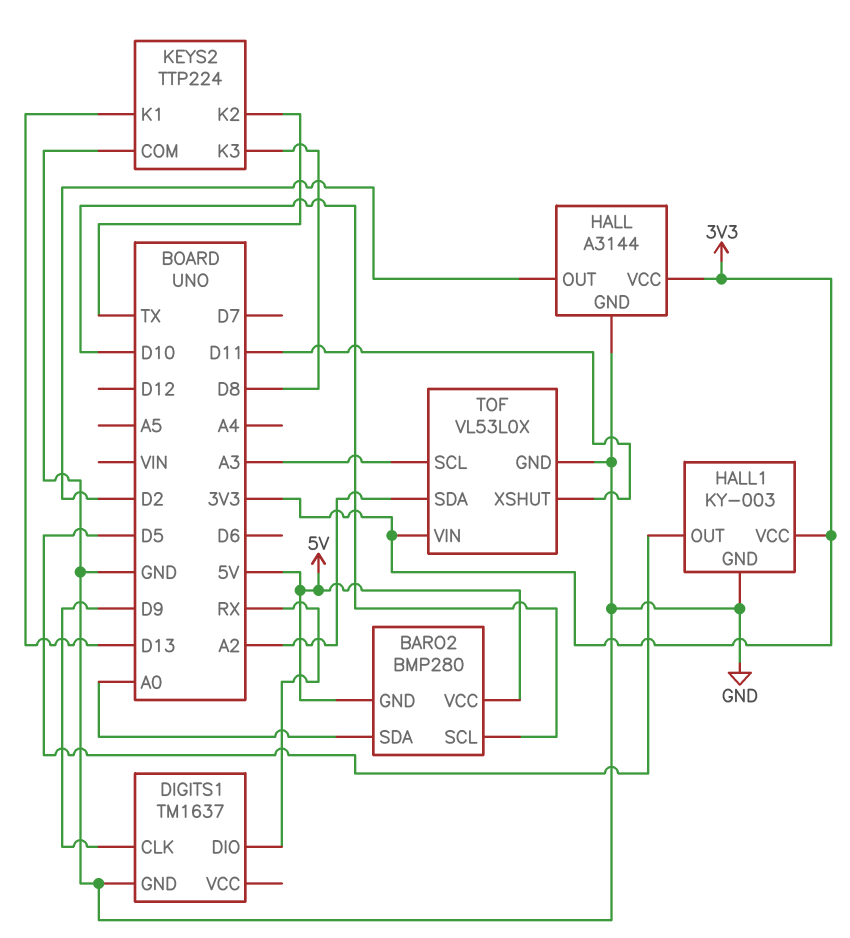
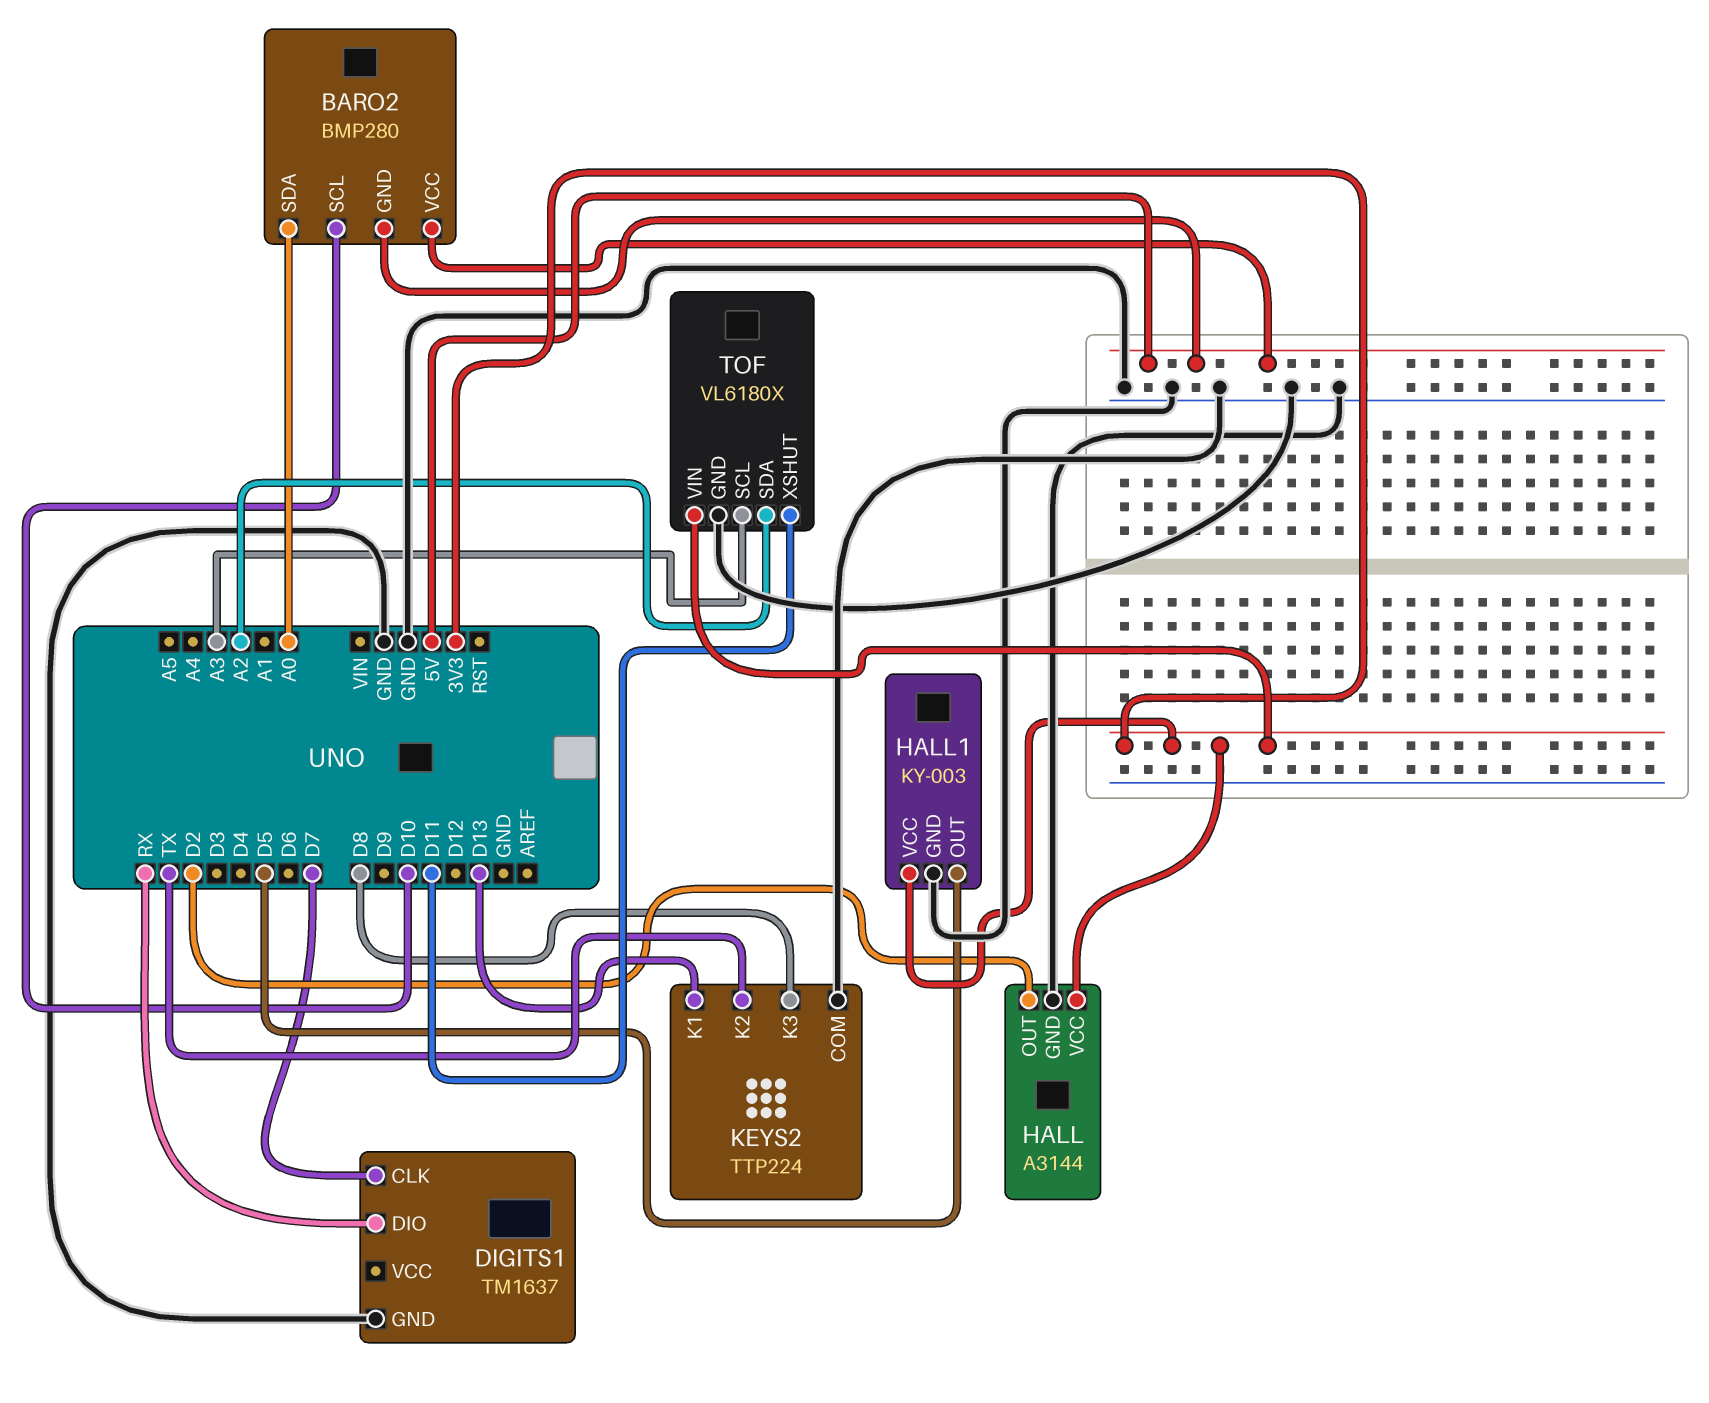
DIGITS1 pin CLK: D9 -> D7
TOF: VL53L0X -> VL6180X

